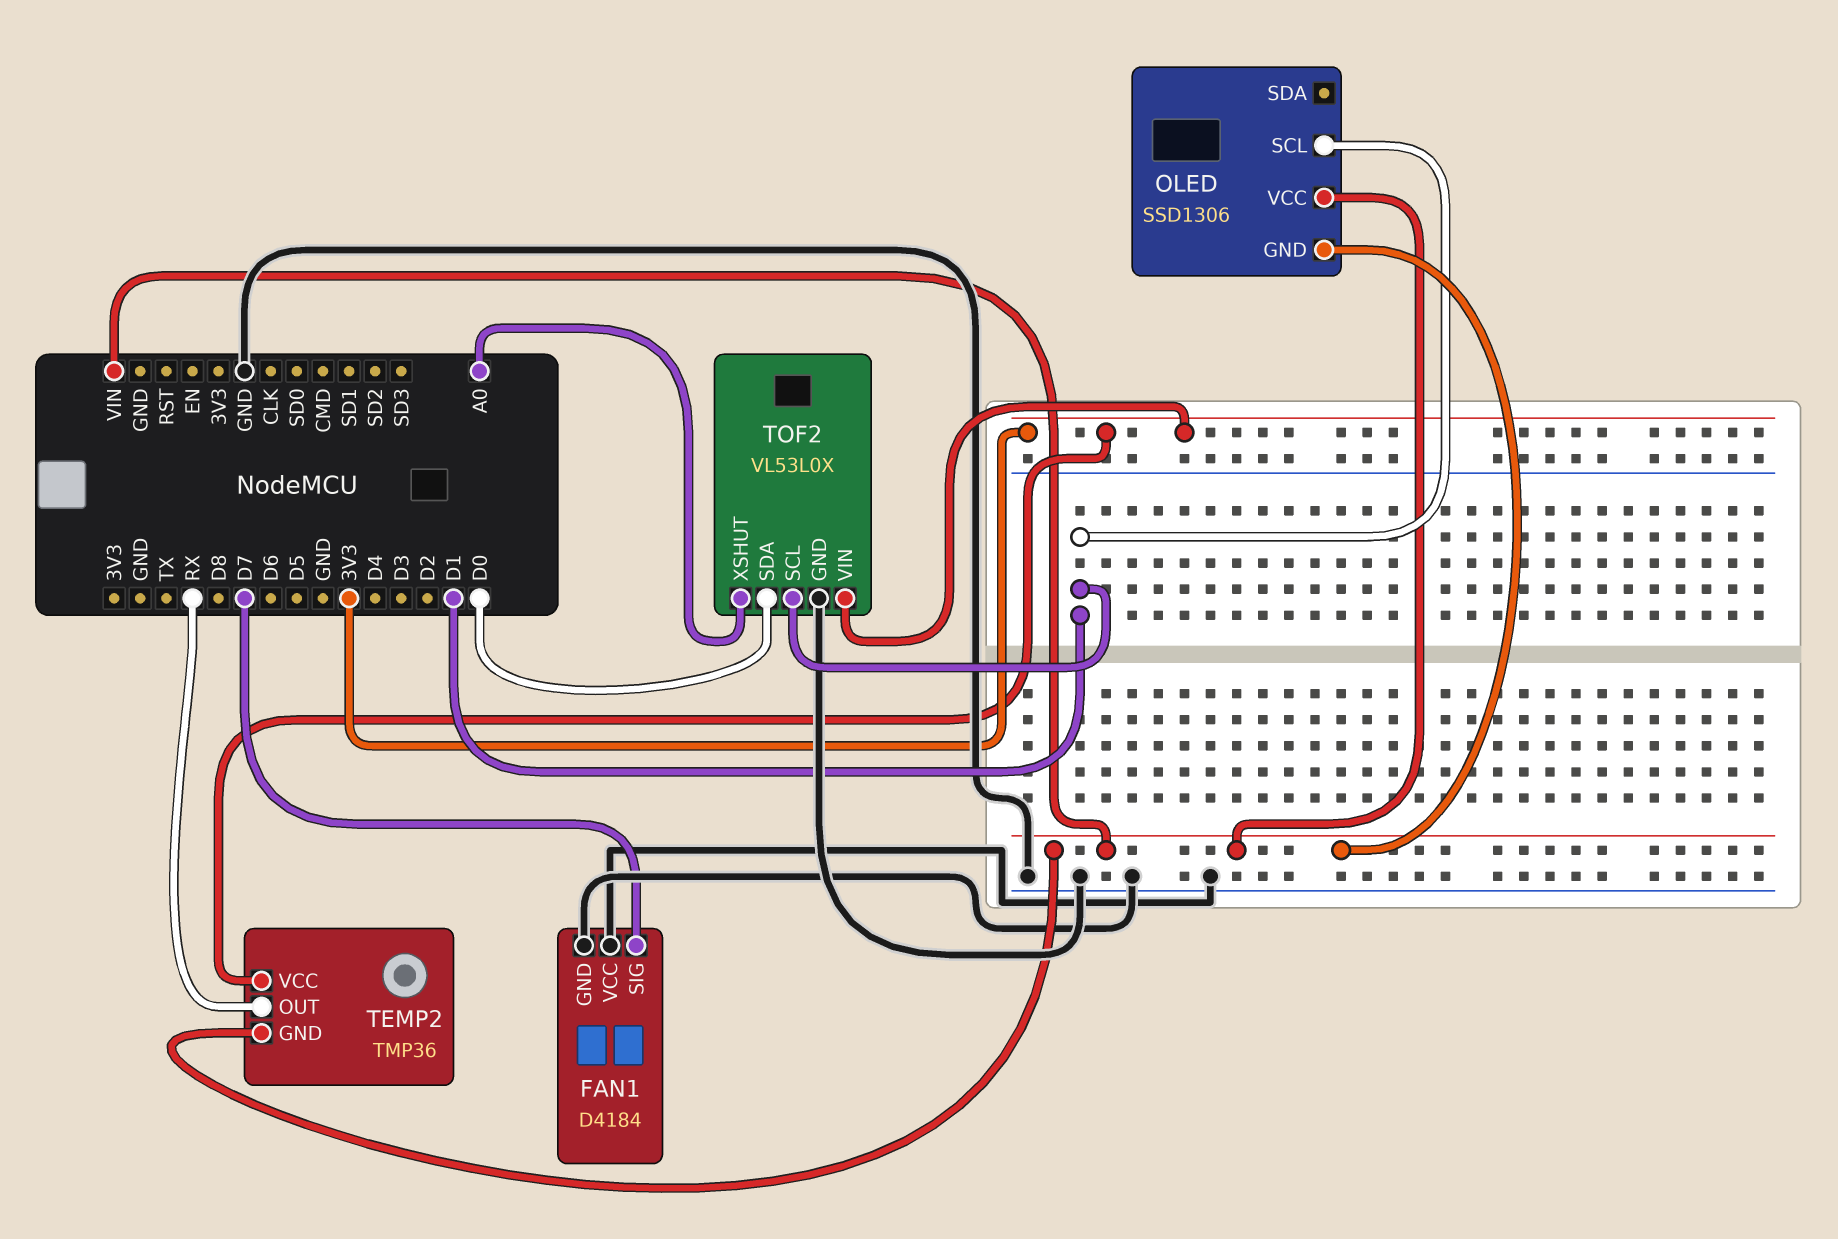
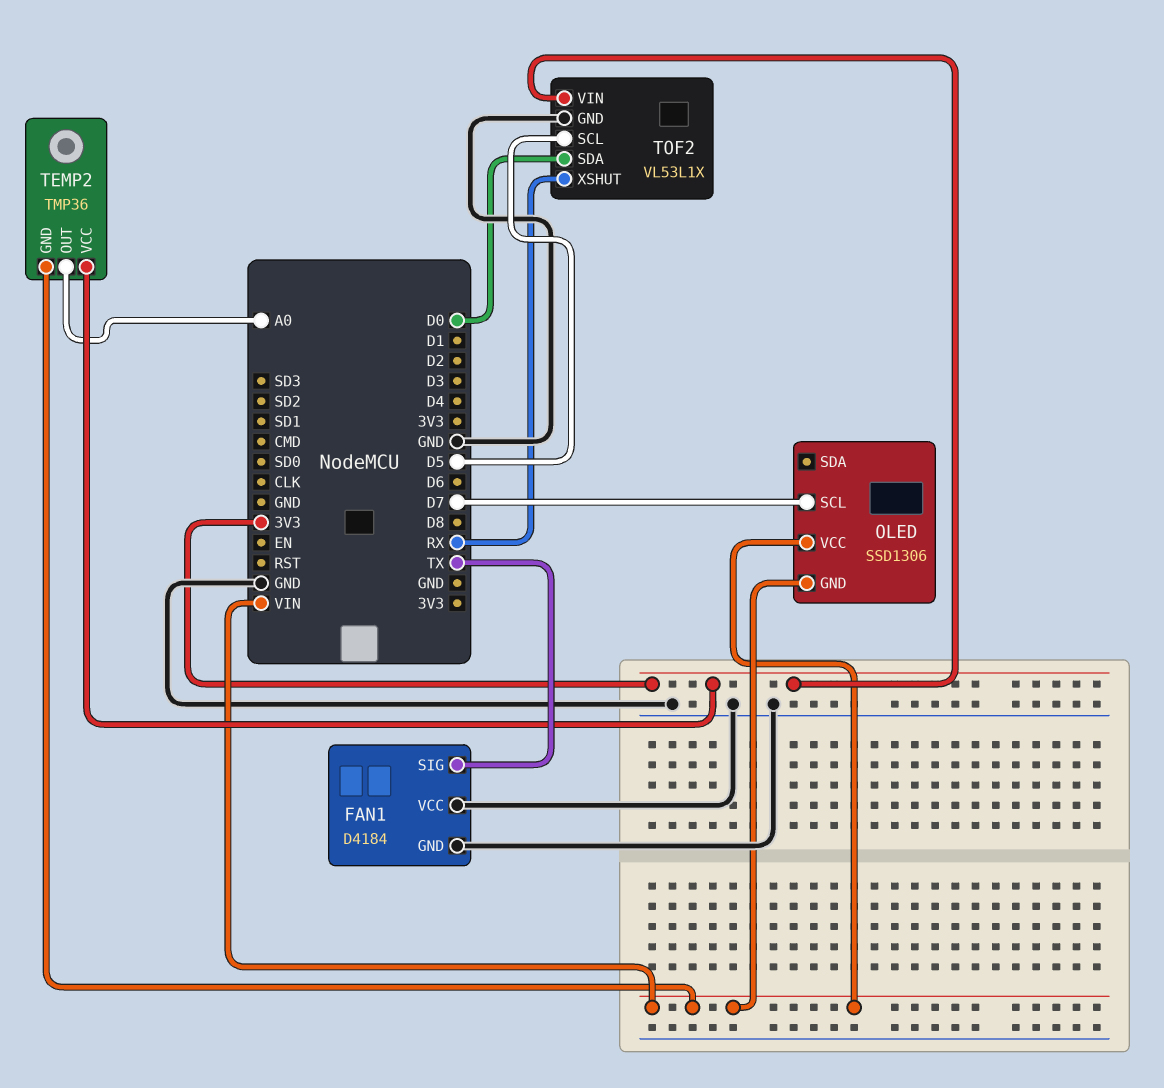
FAN1 pin SIG: D7 -> TX
OLED pin SCL: D1 -> D7
TEMP2 pin OUT: RX -> A0
TOF2: VL53L0X -> VL53L1X
TOF2 pin SCL: D1 -> D5
TOF2 pin XSHUT: A0 -> RX

